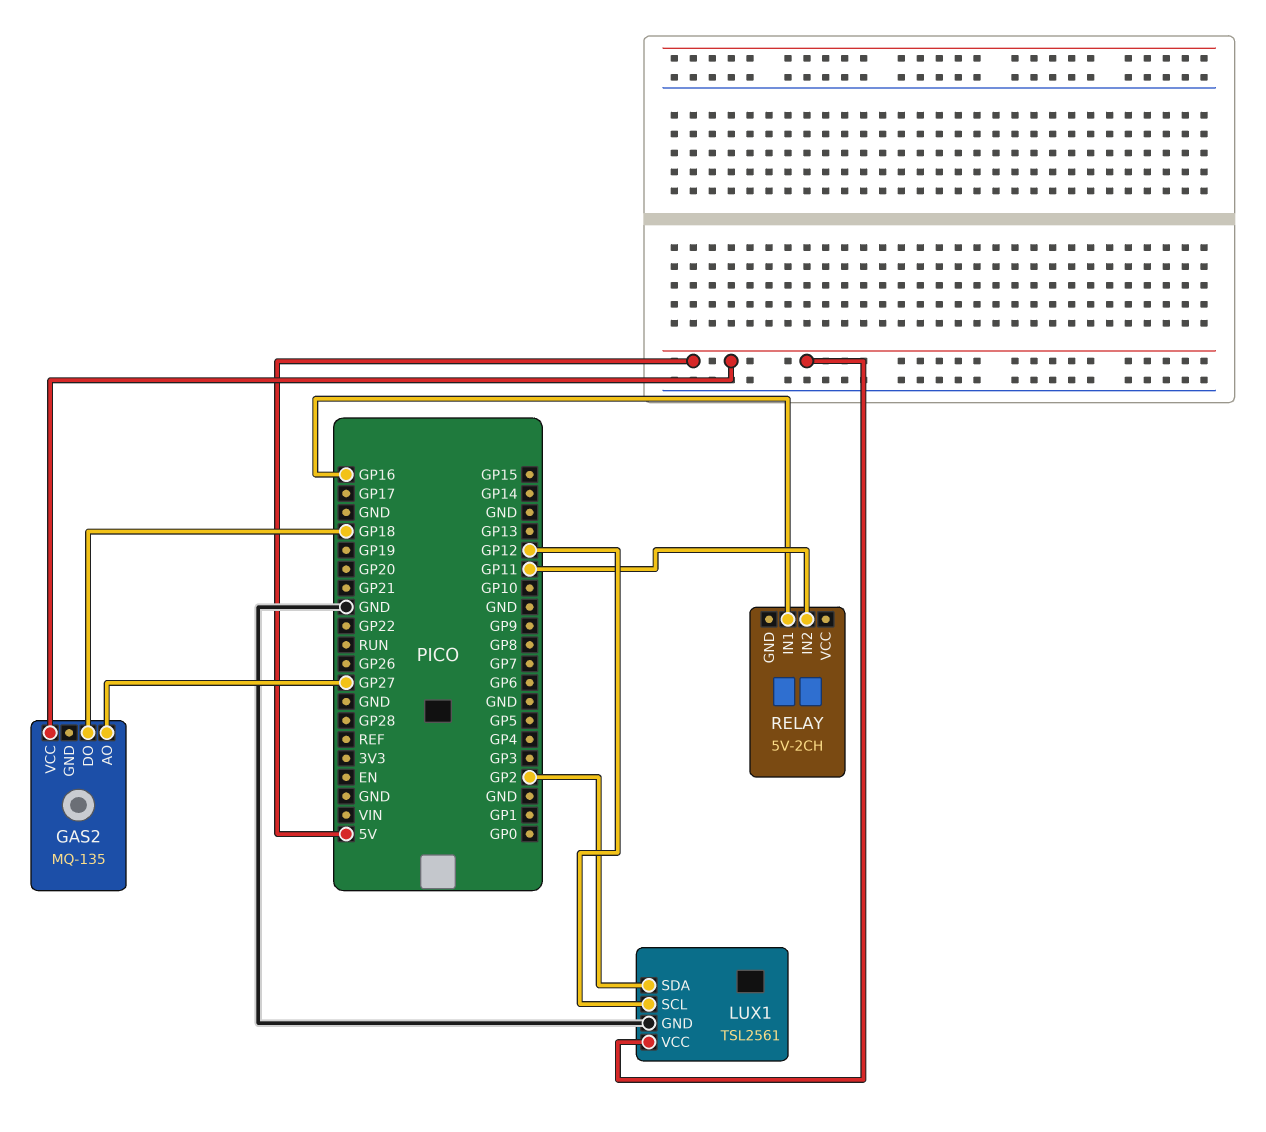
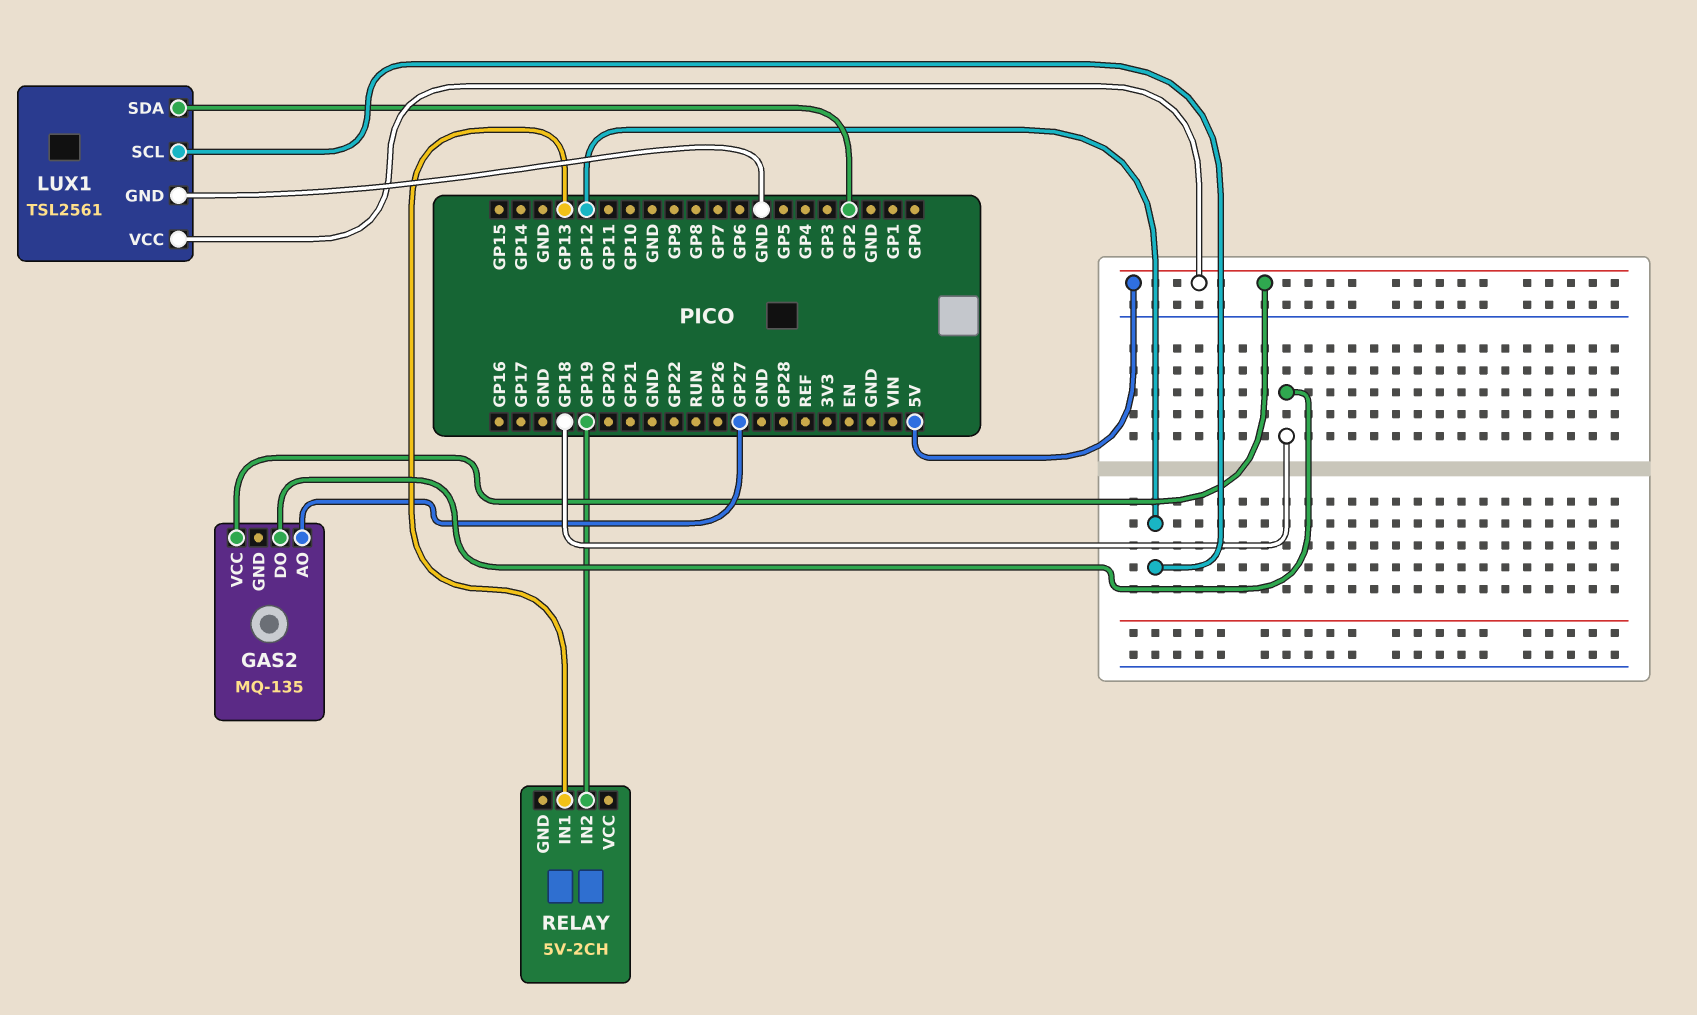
RELAY pin IN1: GP16 -> GP13
RELAY pin IN2: GP11 -> GP19

